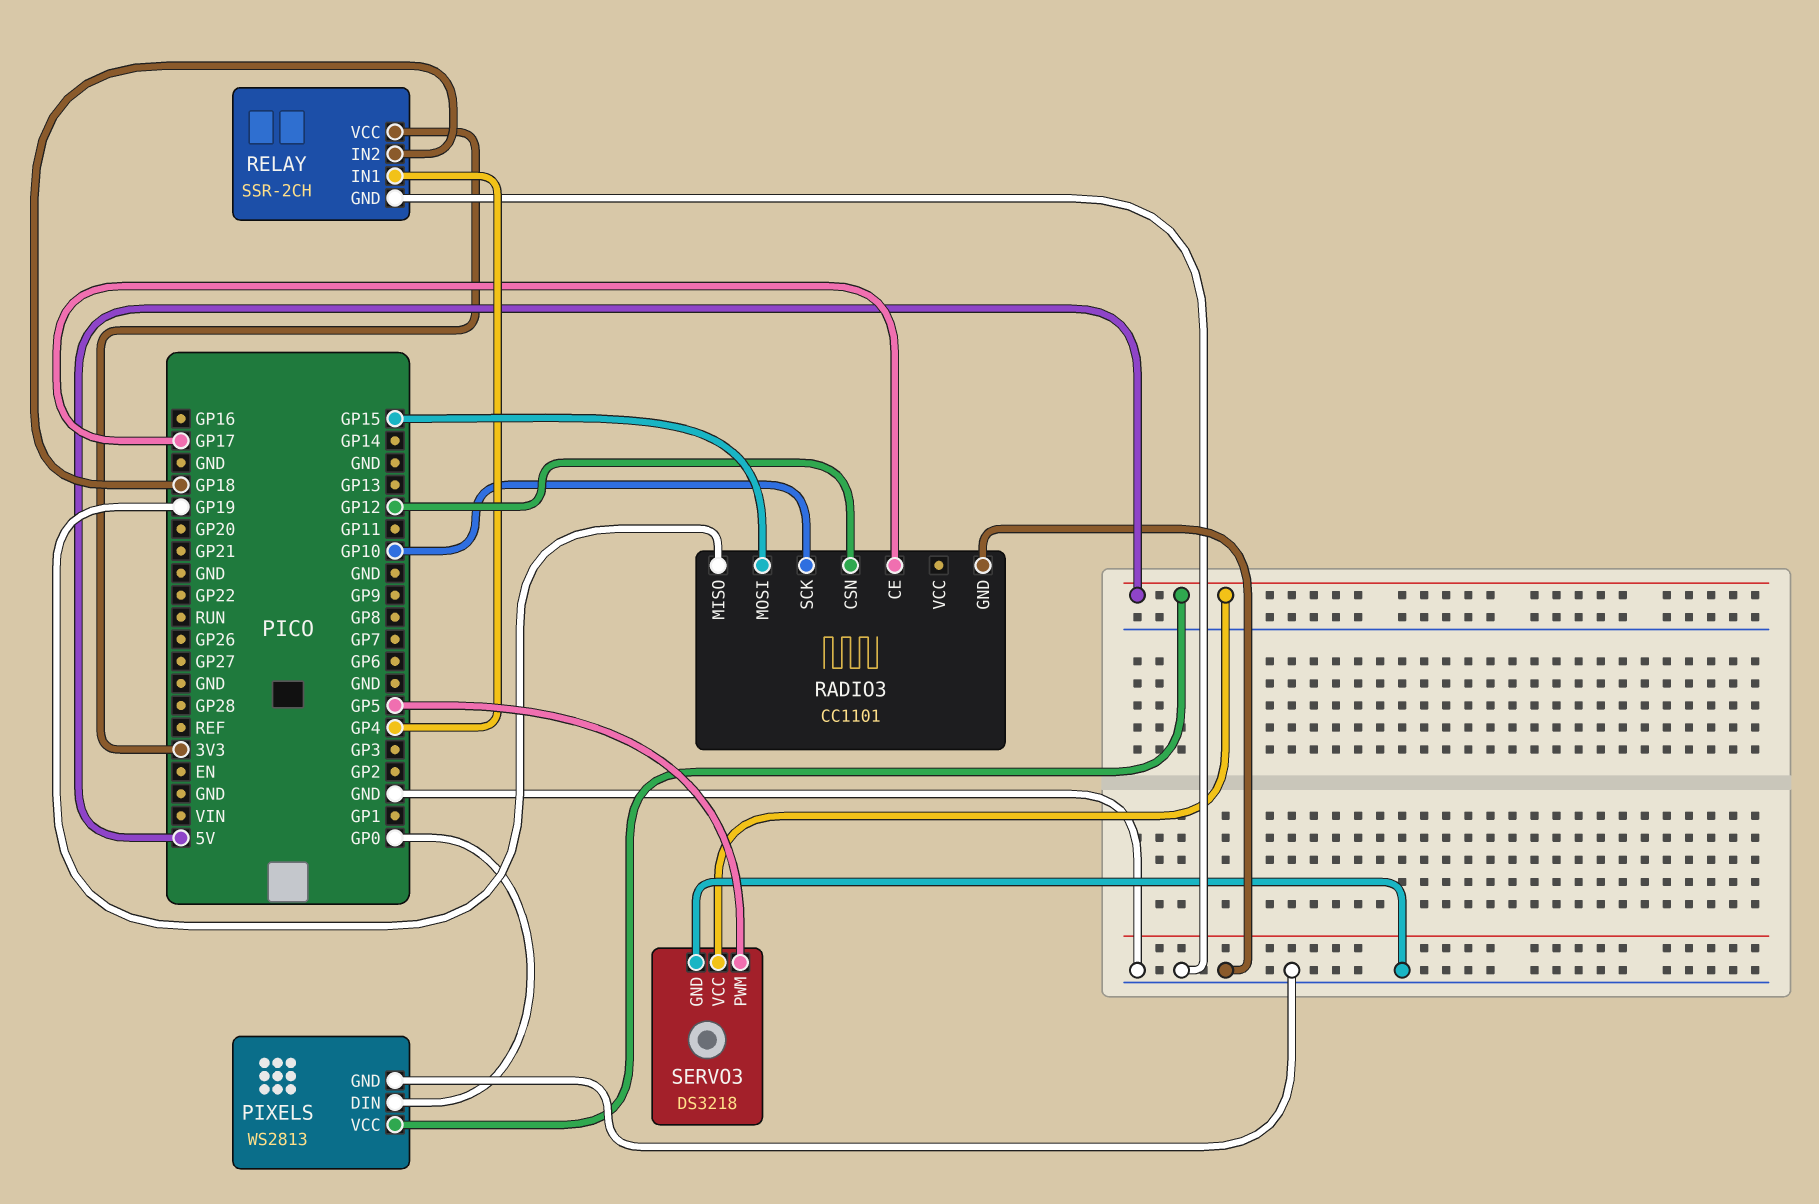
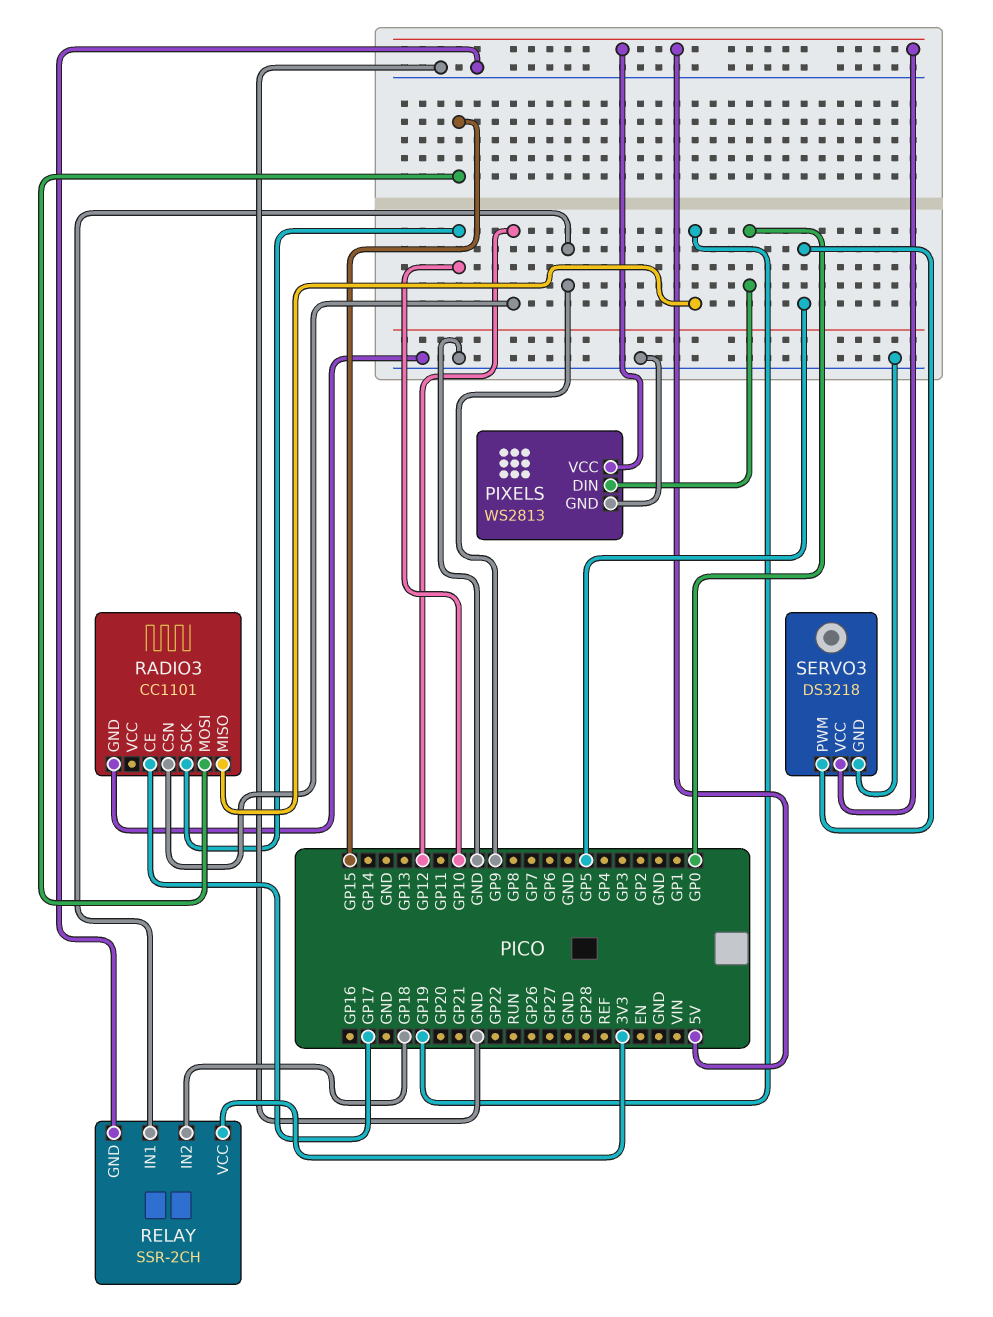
RELAY pin IN1: GP4 -> GP9

